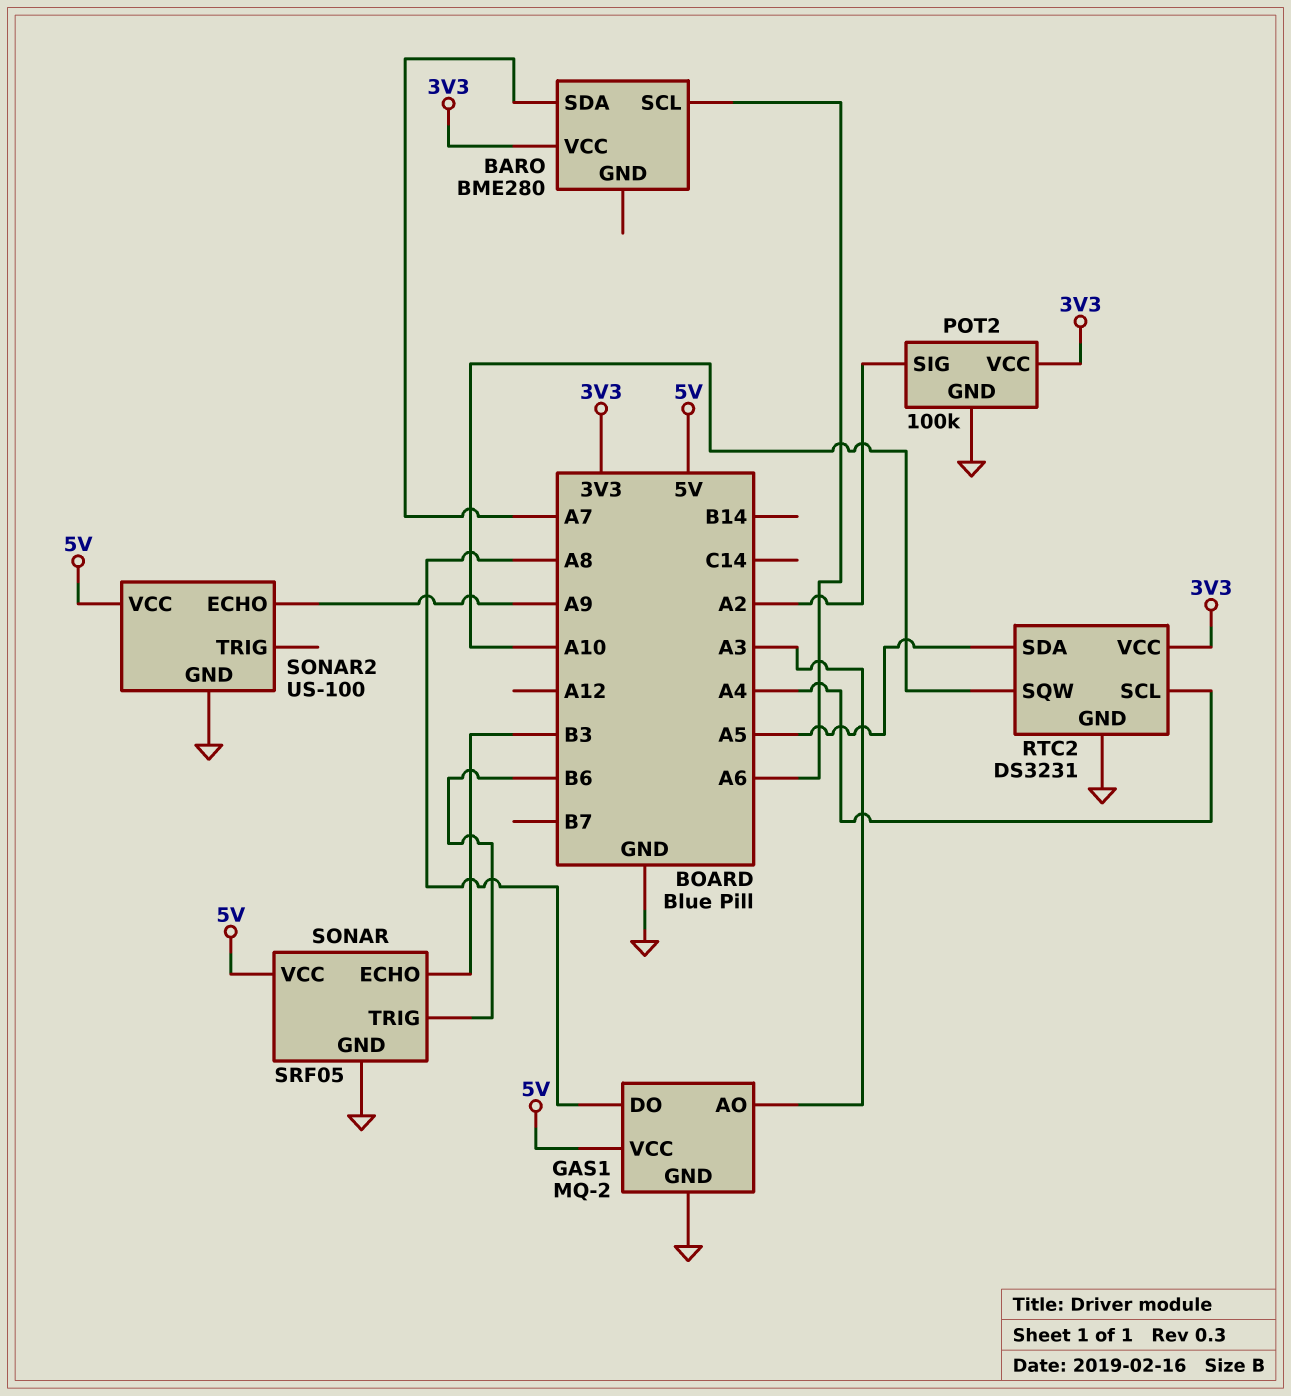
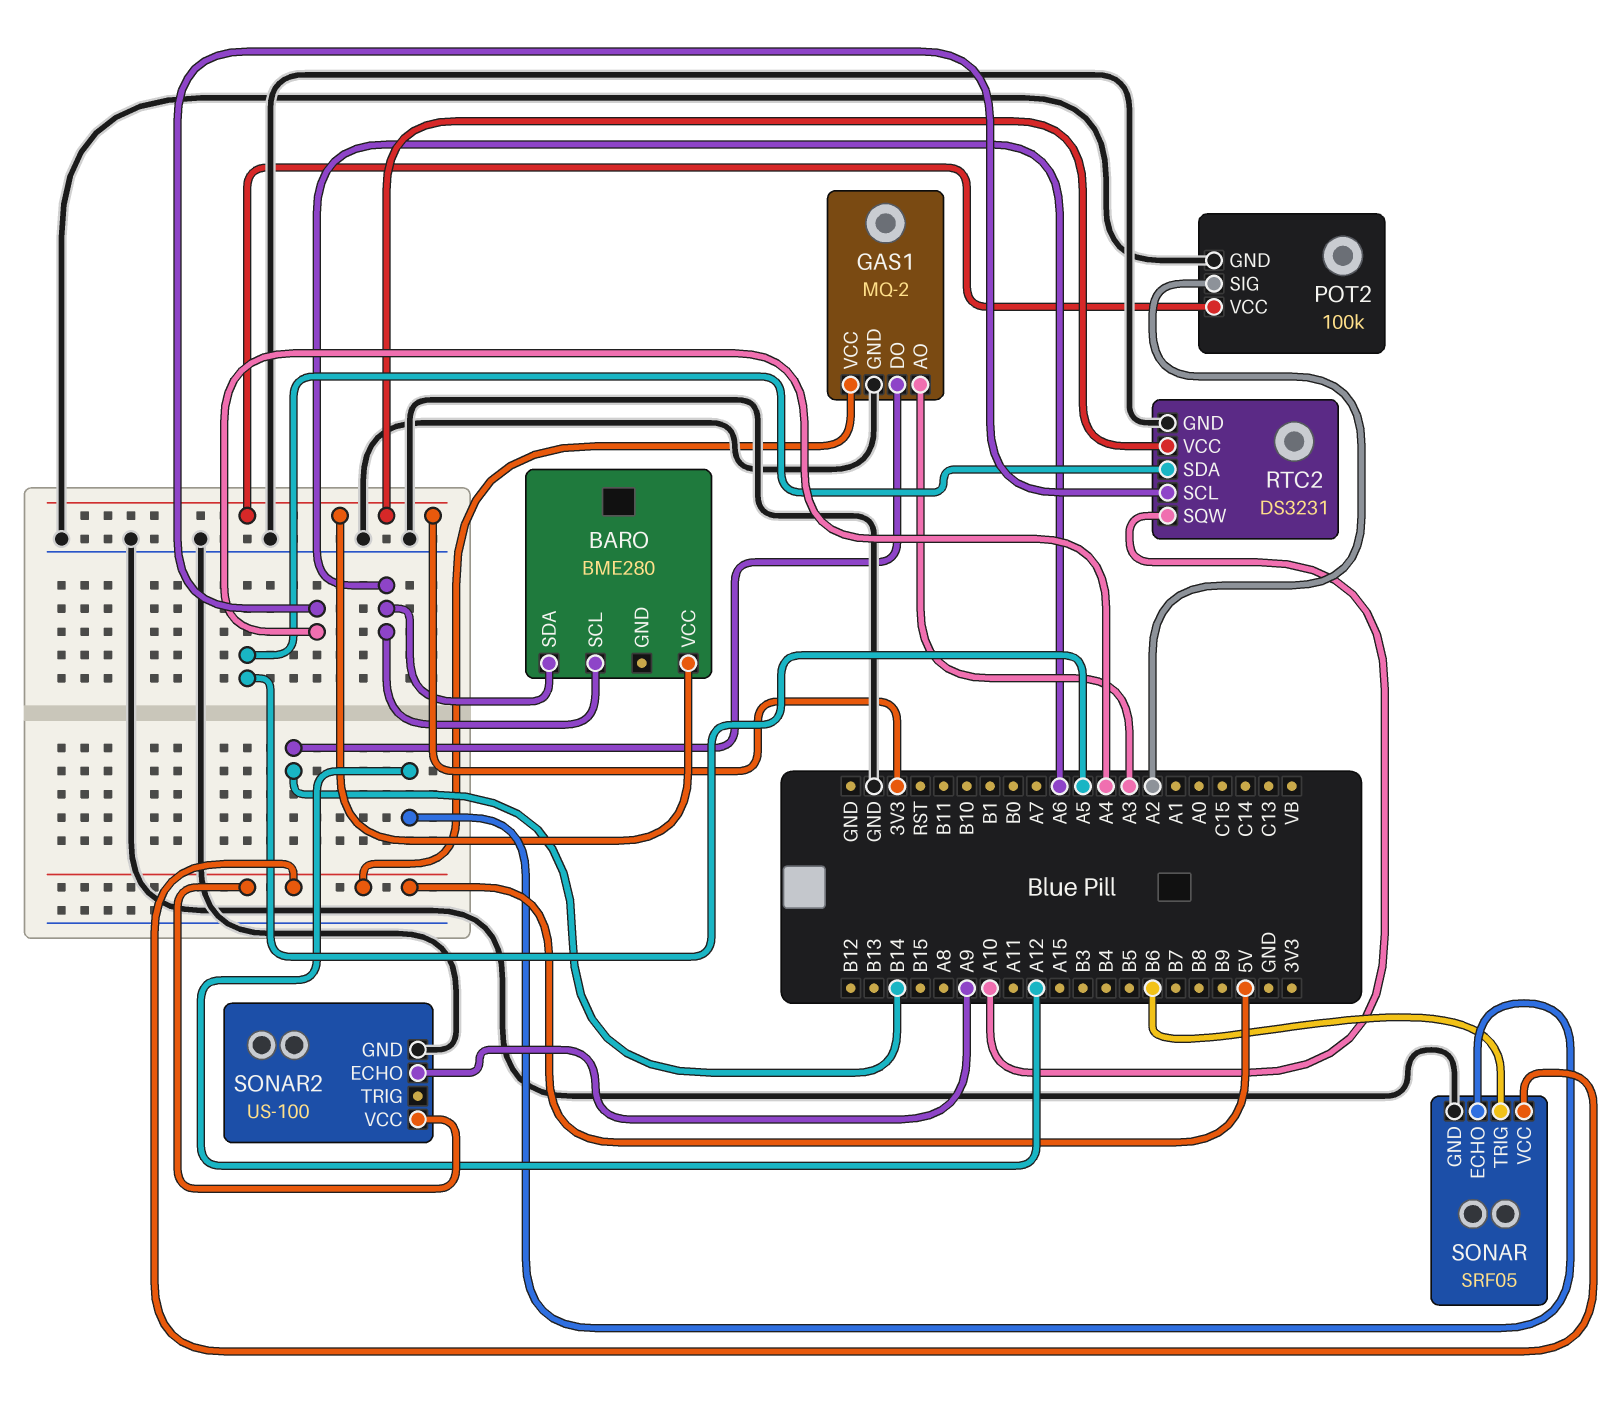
BARO pin SDA: A7 -> A6
GAS1 pin DO: A8 -> B14
SONAR pin ECHO: B3 -> A12

